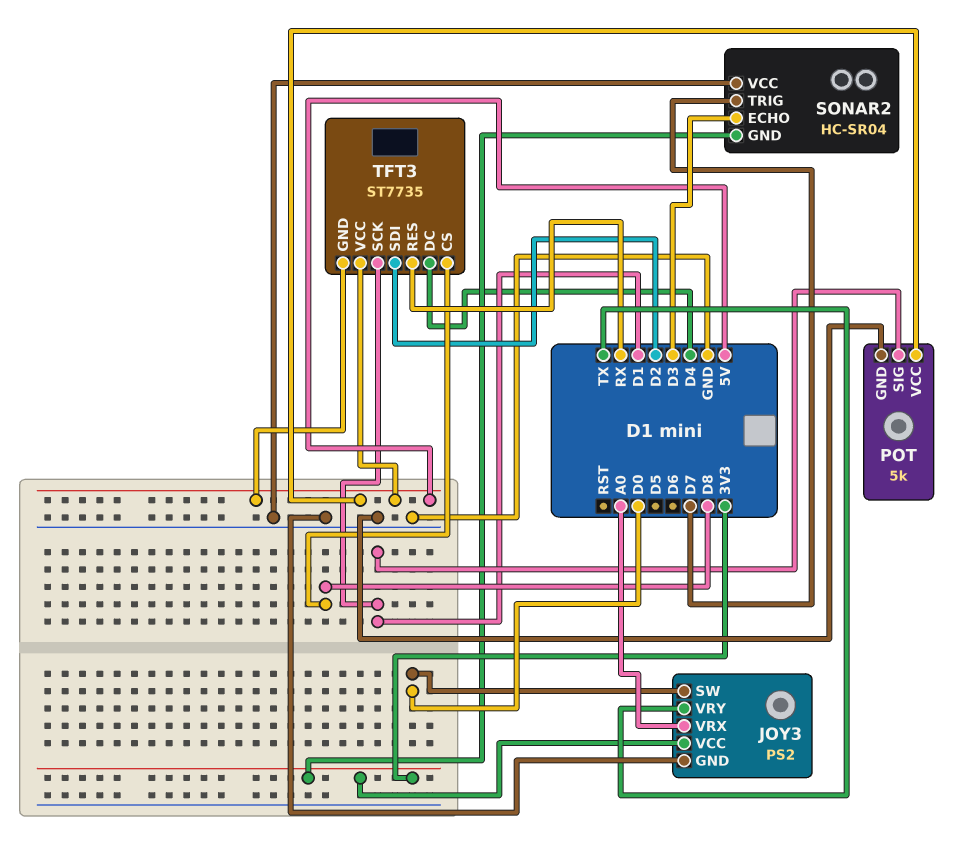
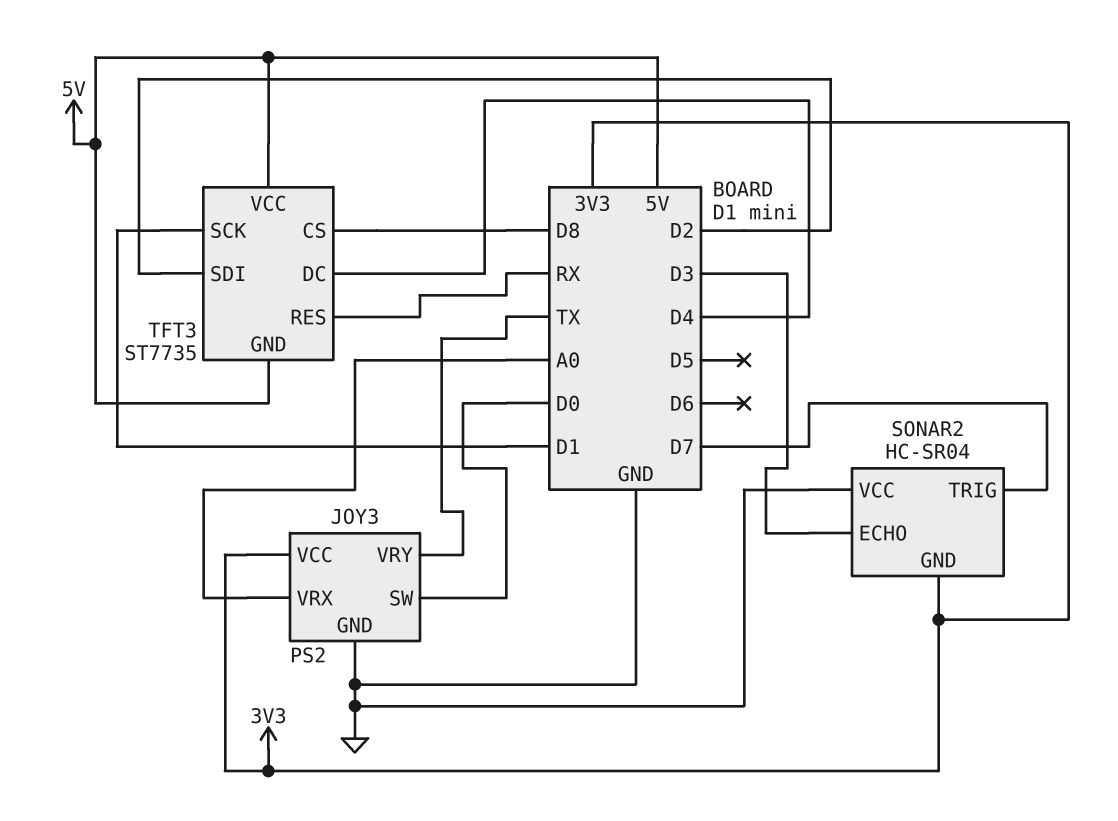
POT: 5k -> none
POT pin GND: GND -> none
POT pin SIG: D1 -> none
POT pin VCC: 5V -> none

